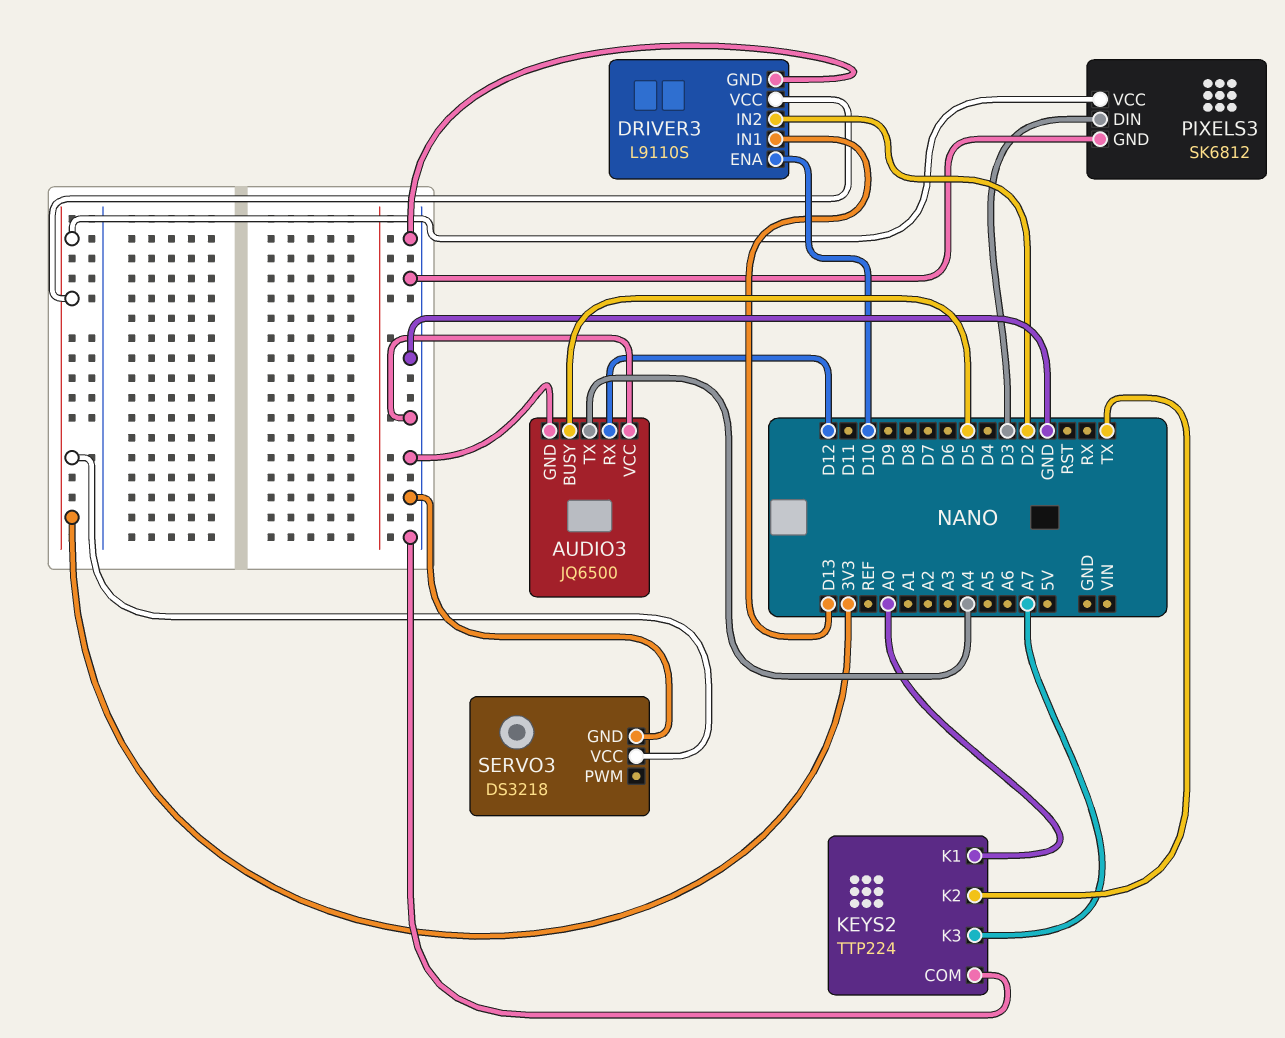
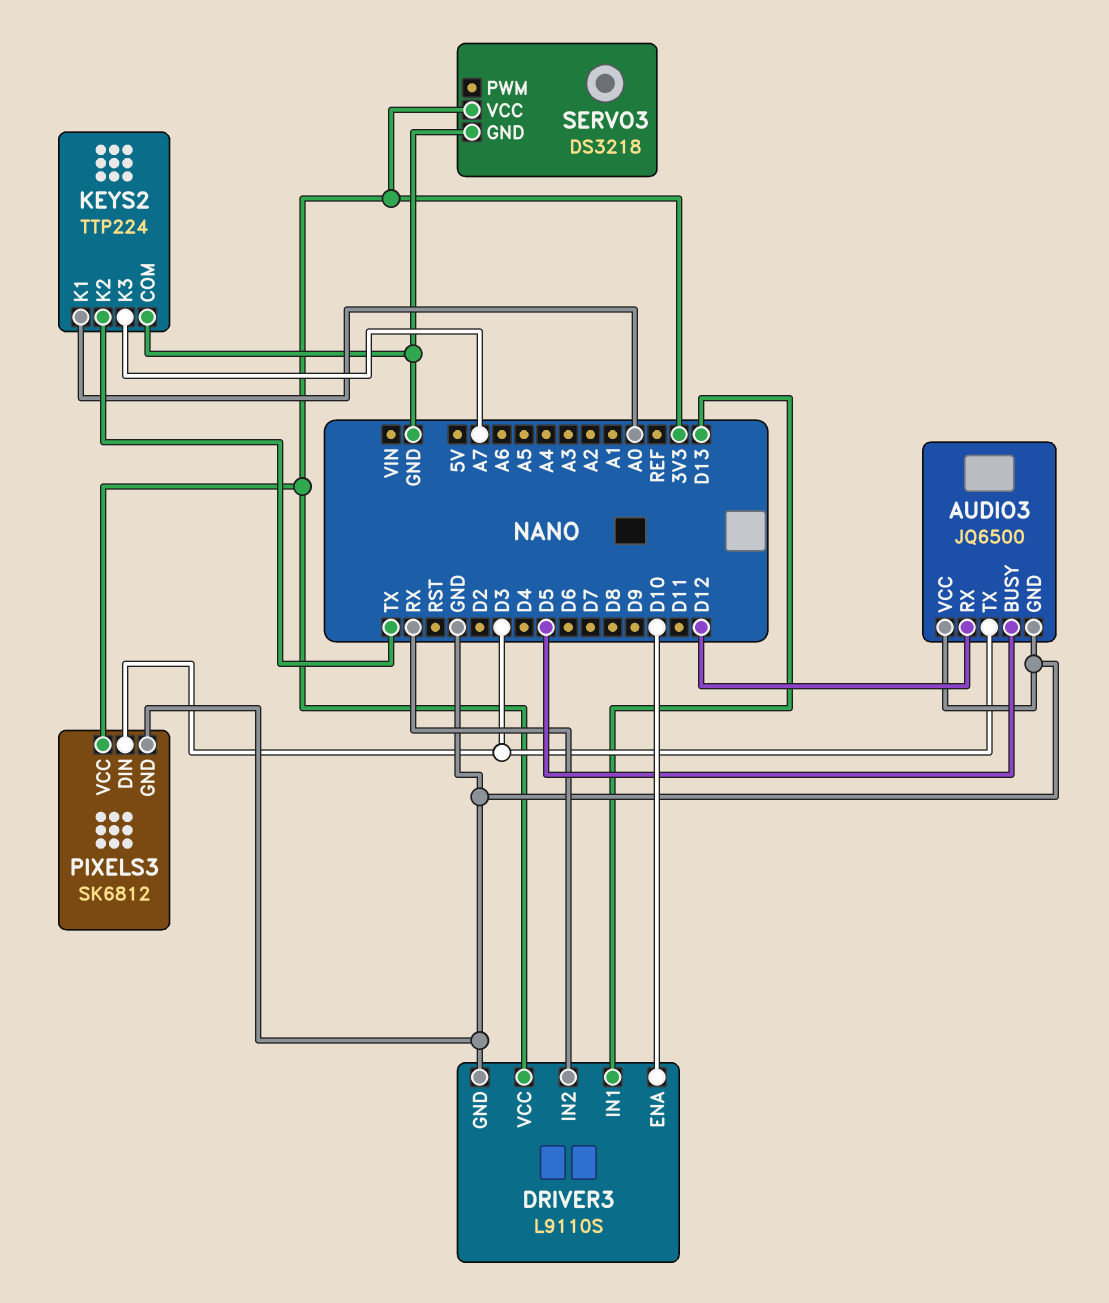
AUDIO3 pin TX: A4 -> D3
DRIVER3 pin IN2: D2 -> RX

